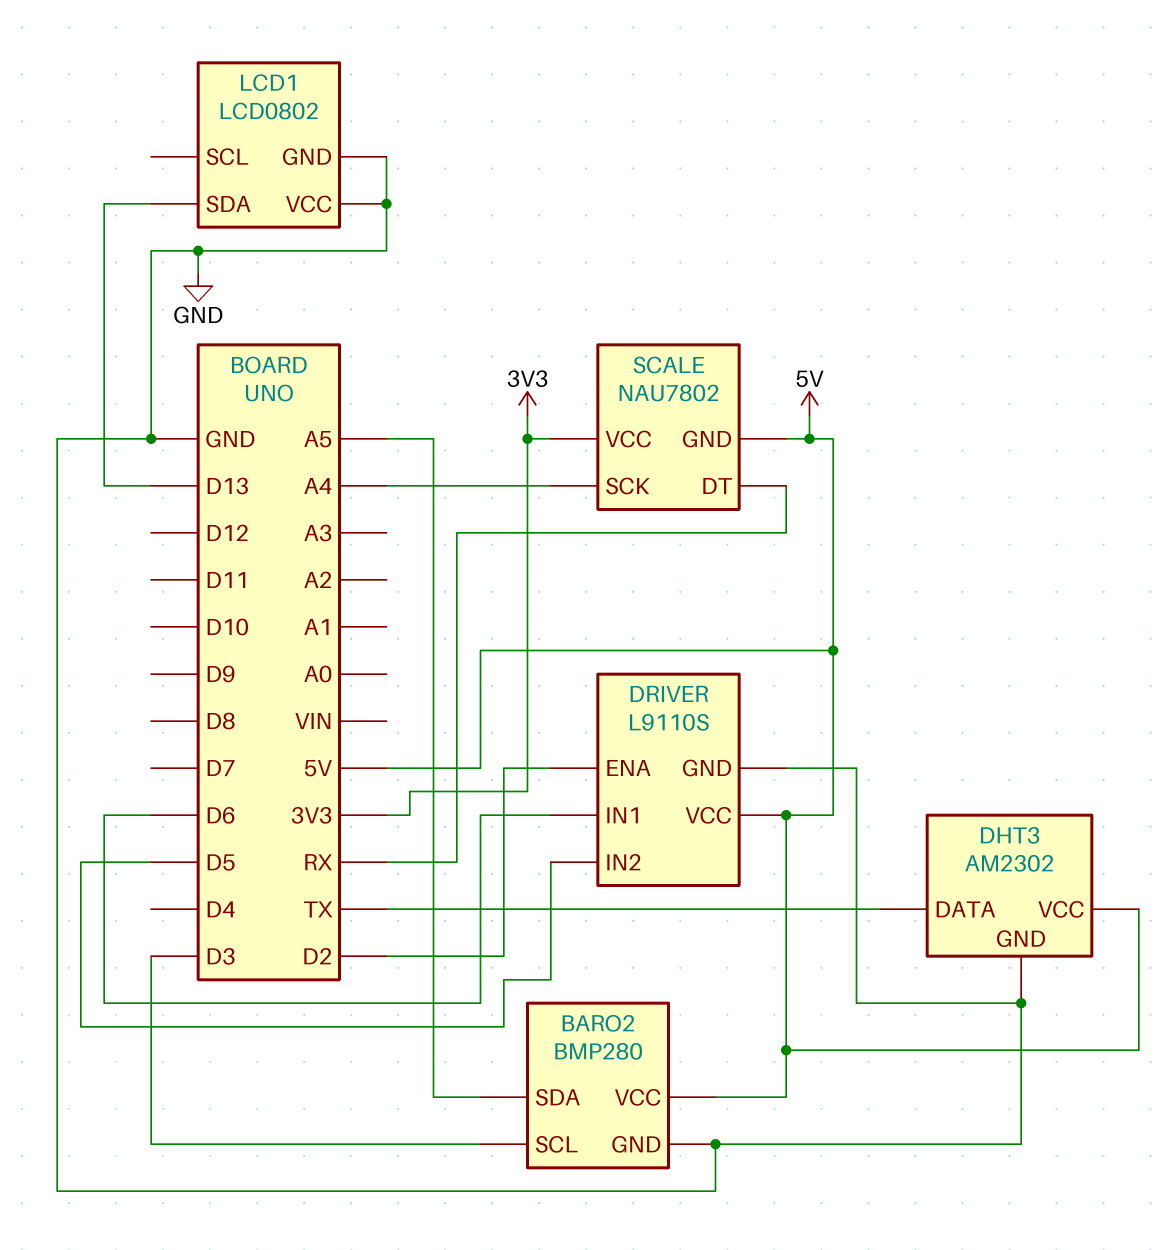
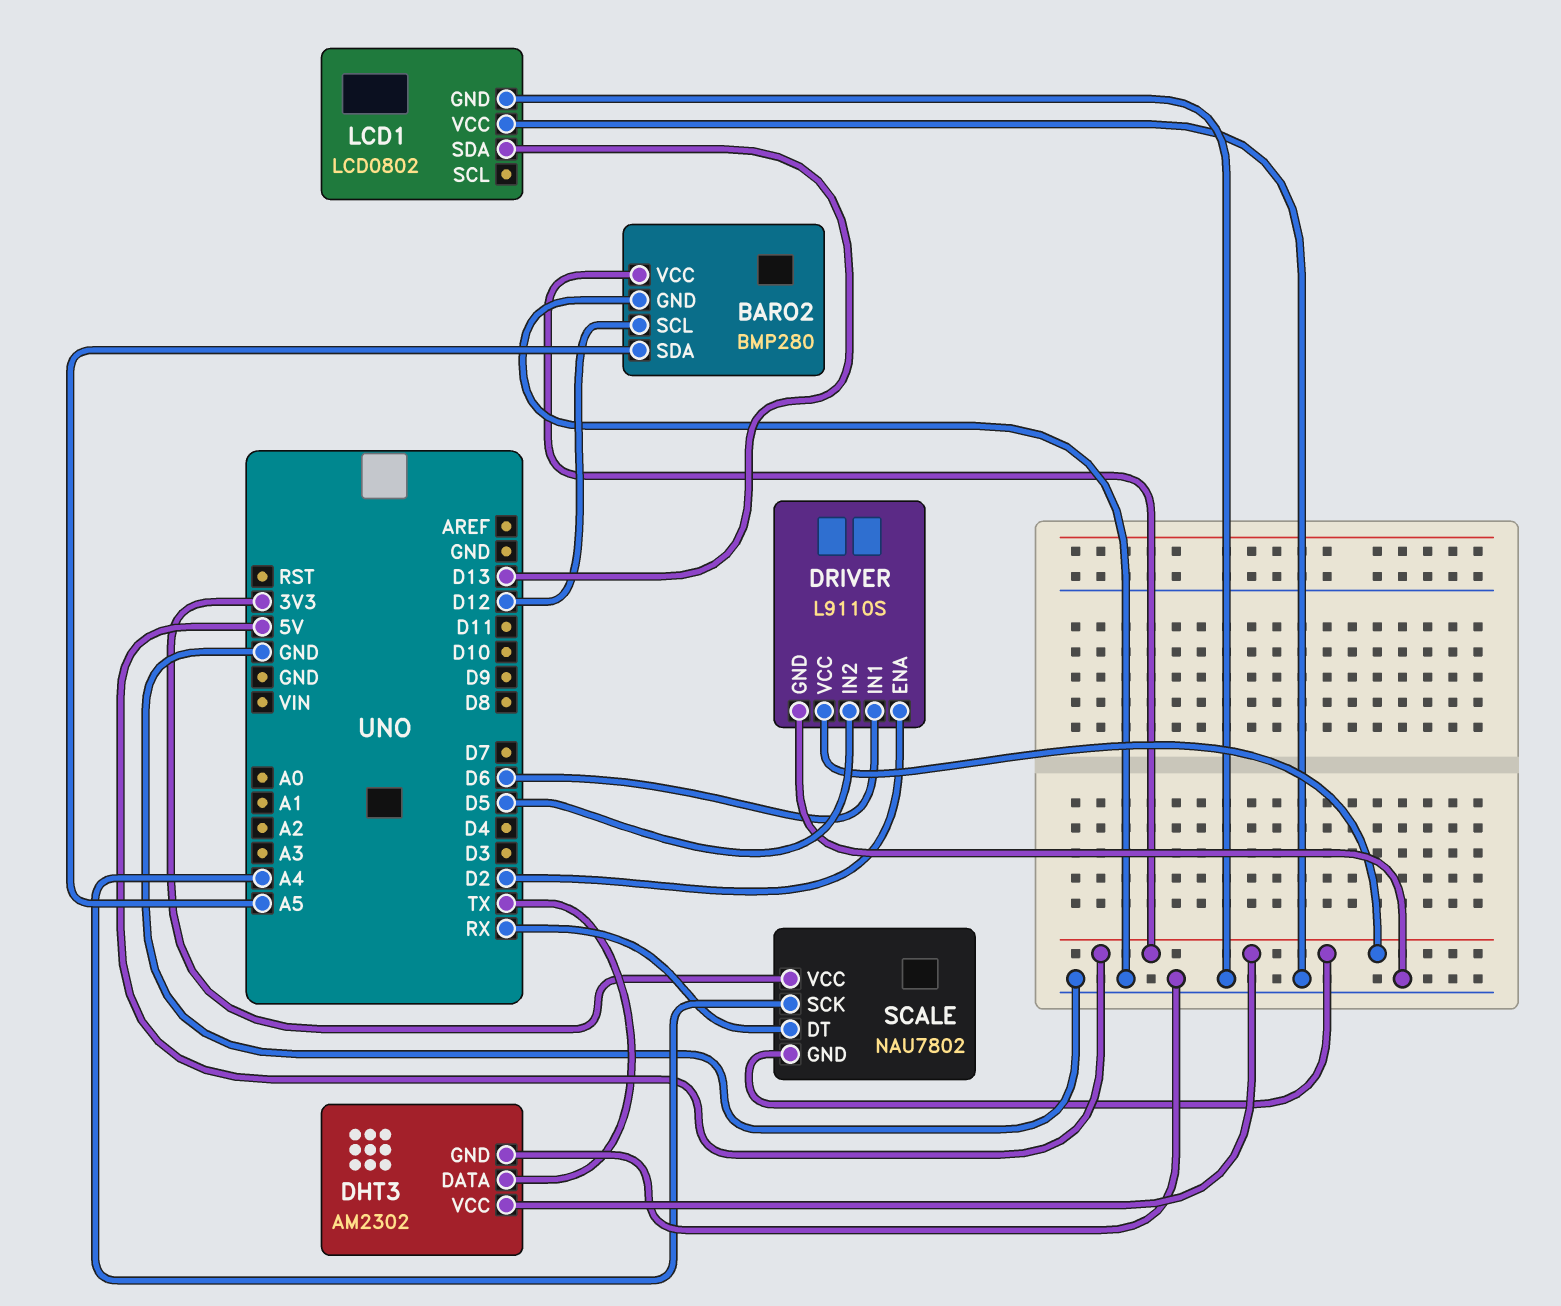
BARO2 pin SCL: D3 -> D12

